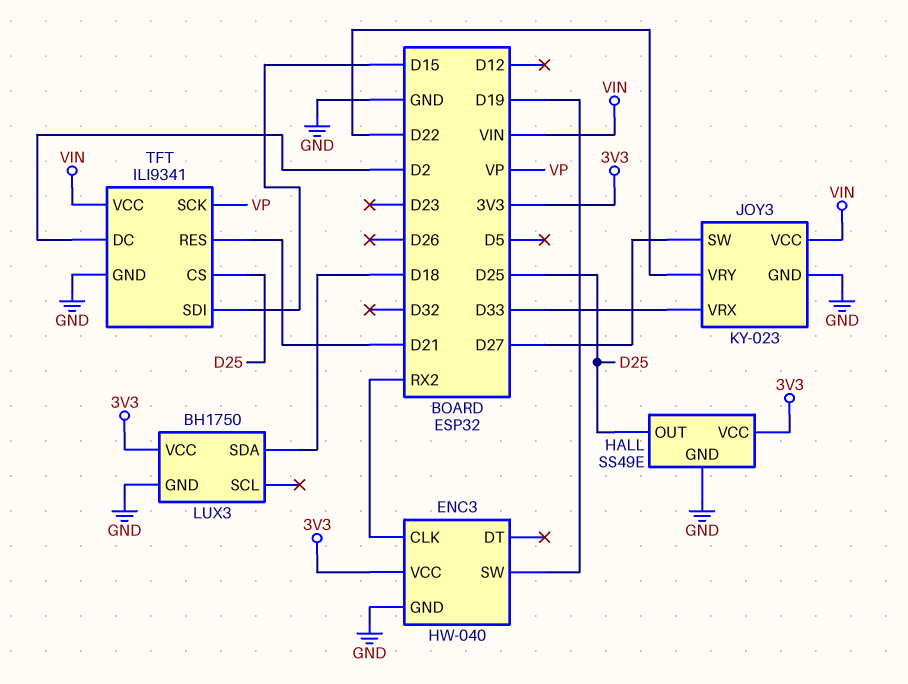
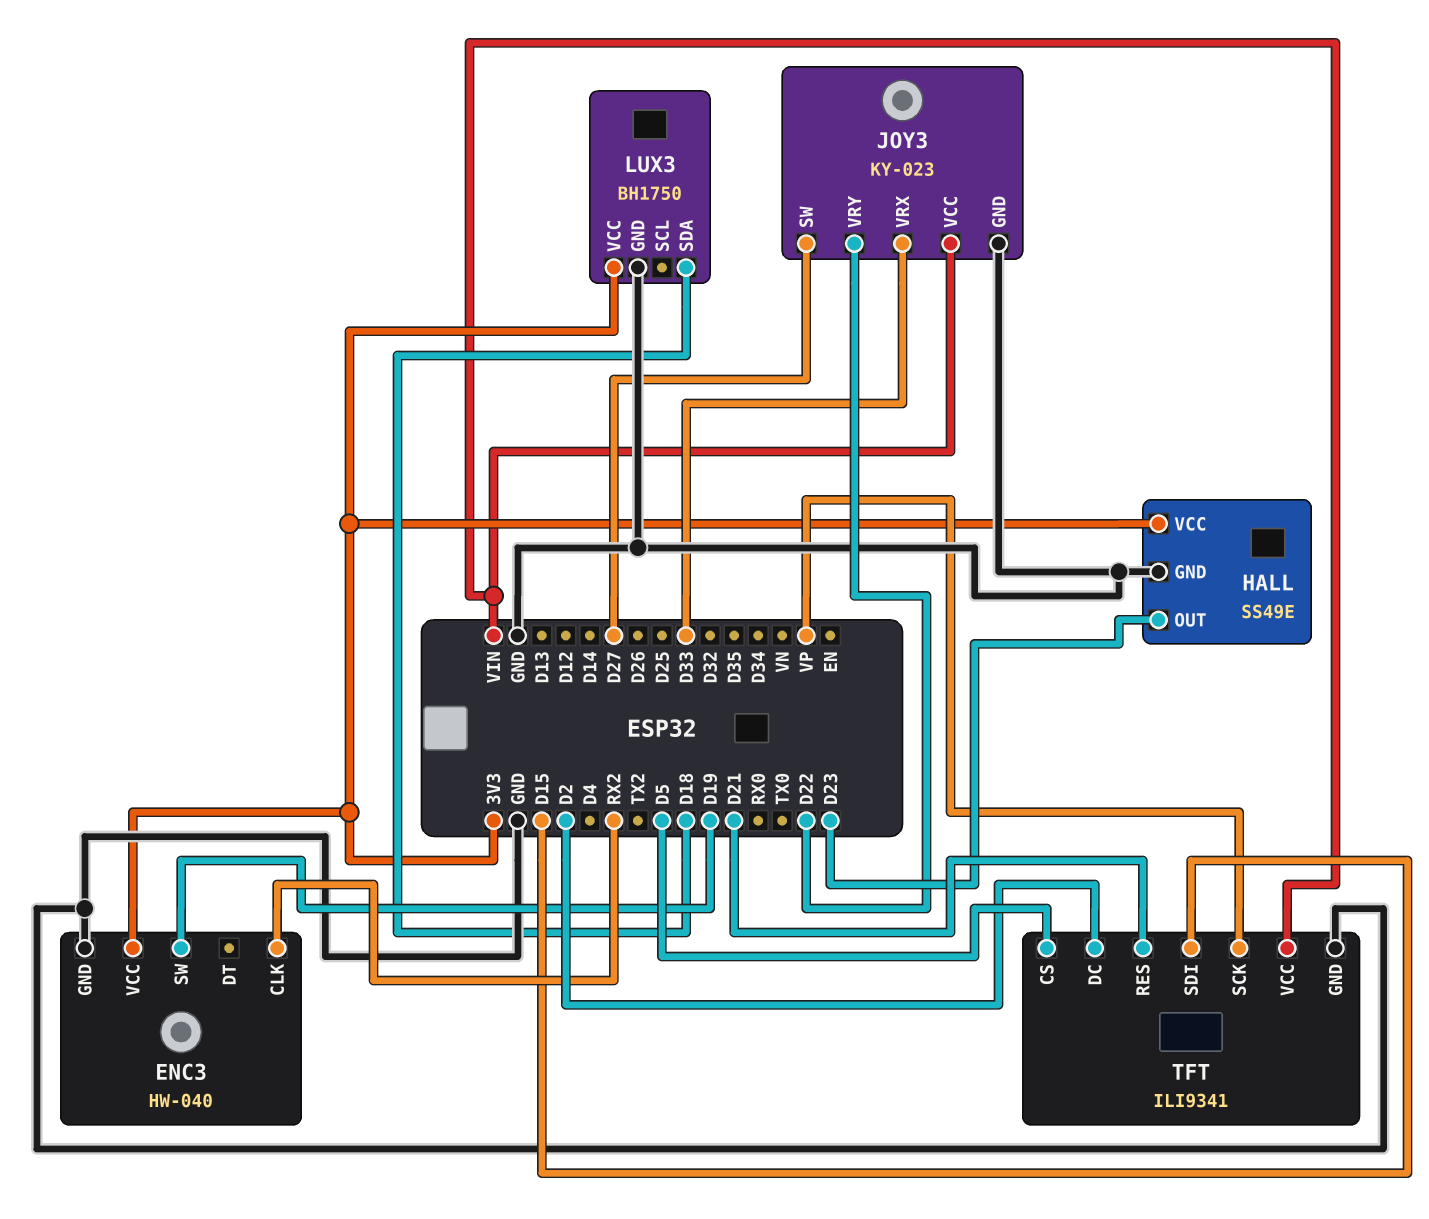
HALL pin OUT: D25 -> D23
TFT pin CS: D25 -> D5

